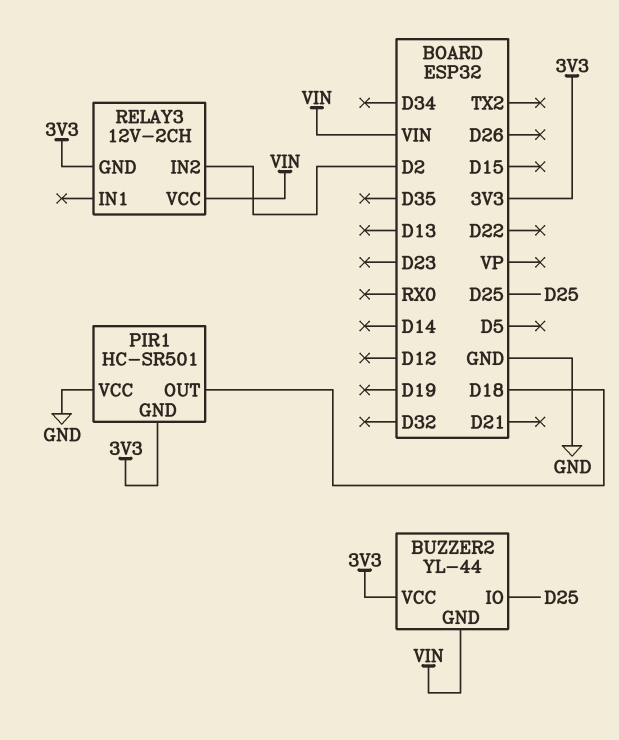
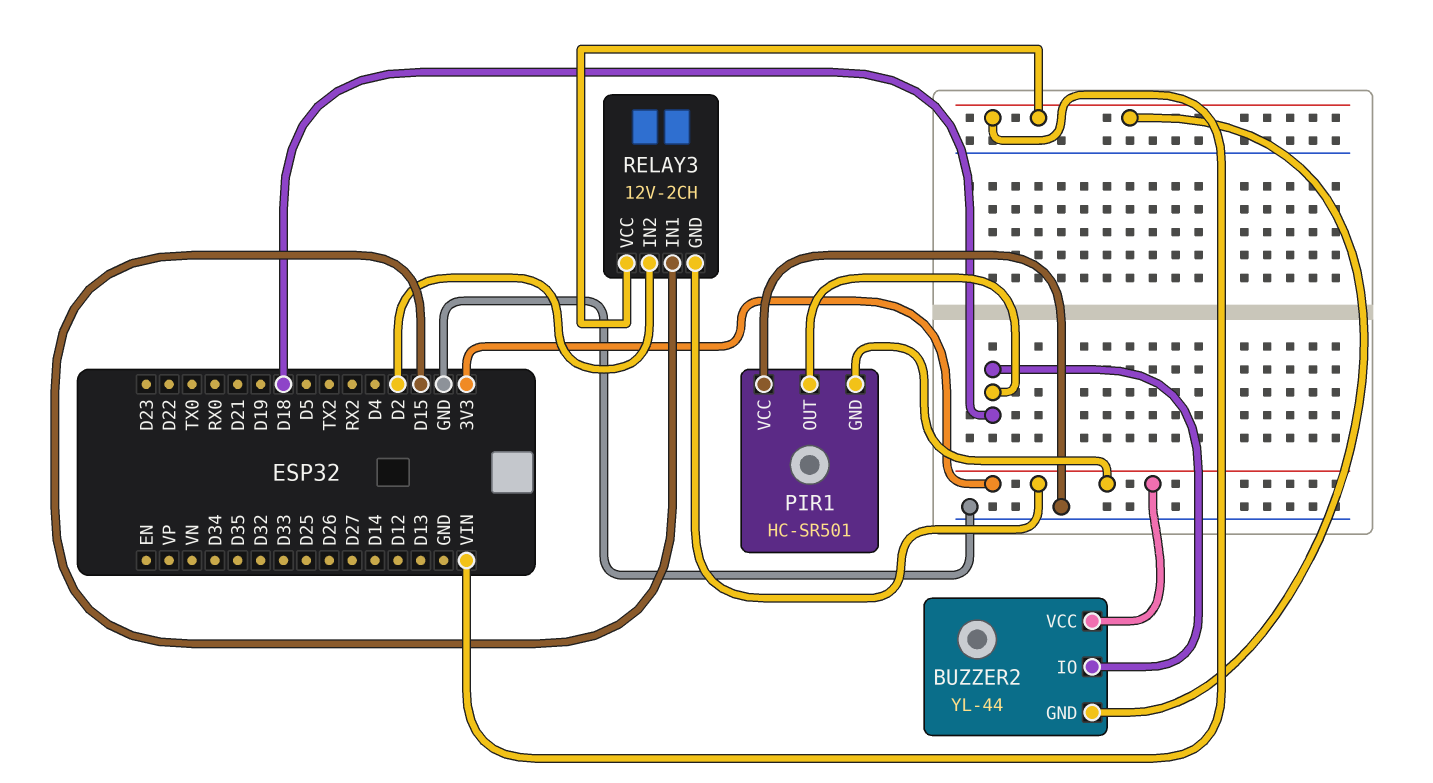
BUZZER2 pin IO: D25 -> D18
RELAY3 pin IN1: none -> D15

